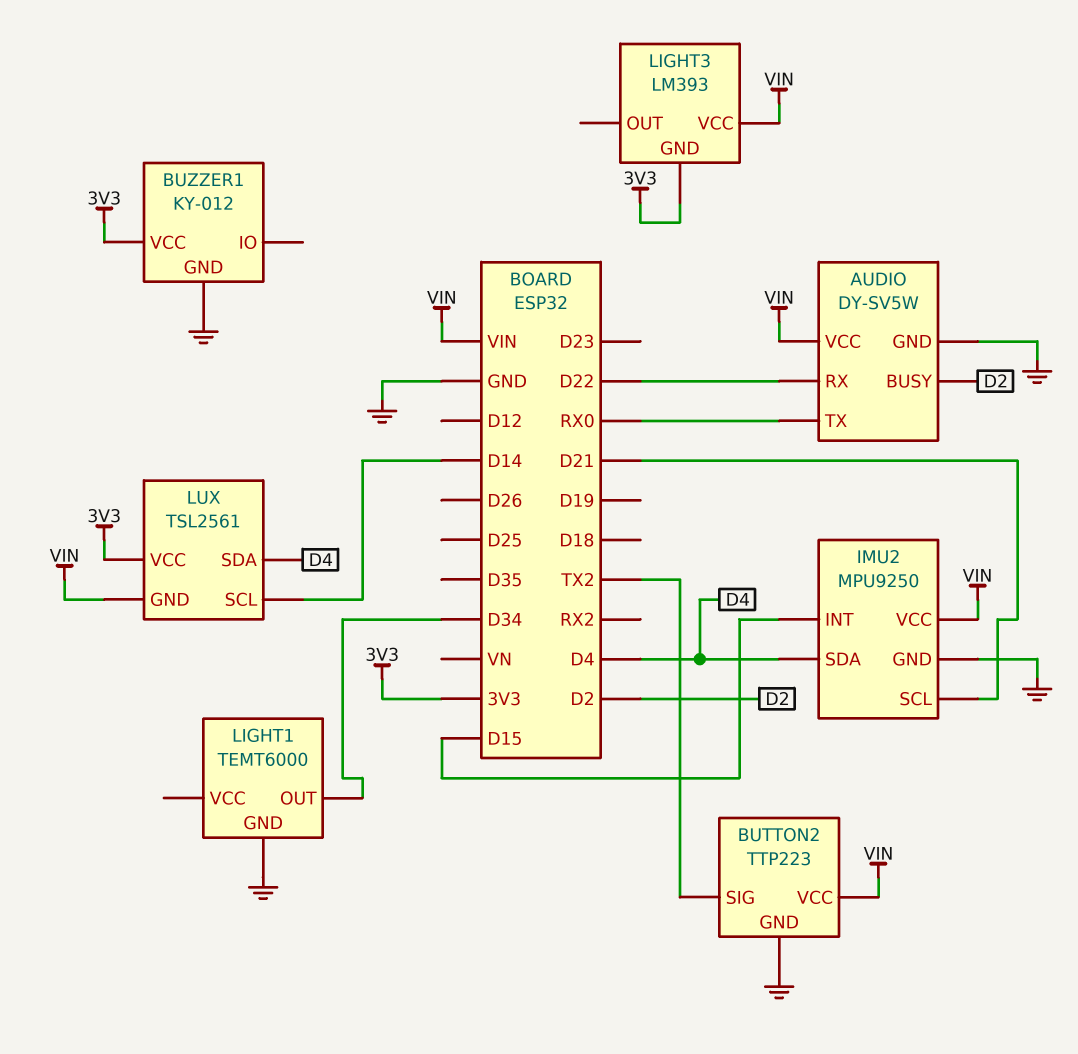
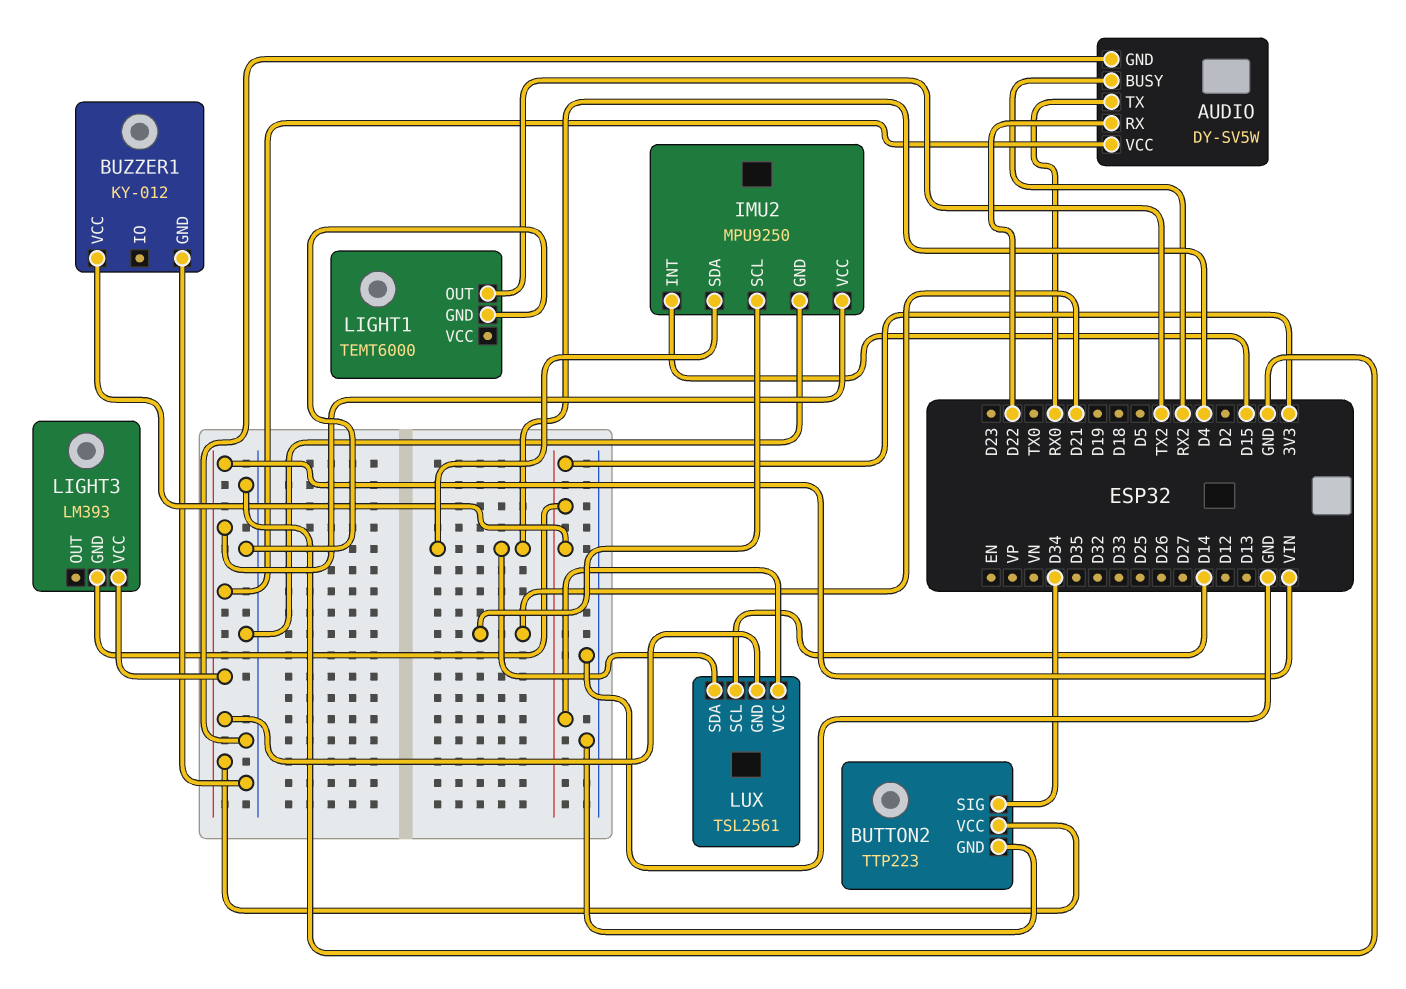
AUDIO pin BUSY: D2 -> RX2
BUTTON2 pin SIG: TX2 -> D34
LIGHT1 pin OUT: D34 -> TX2

